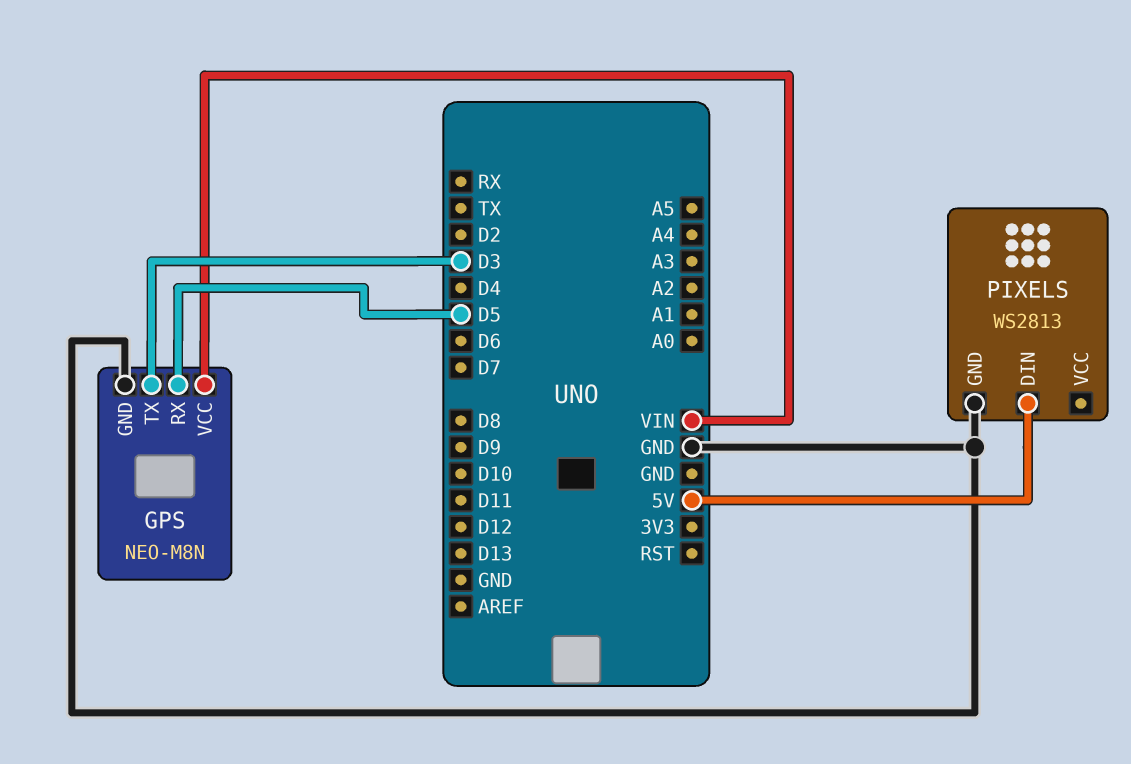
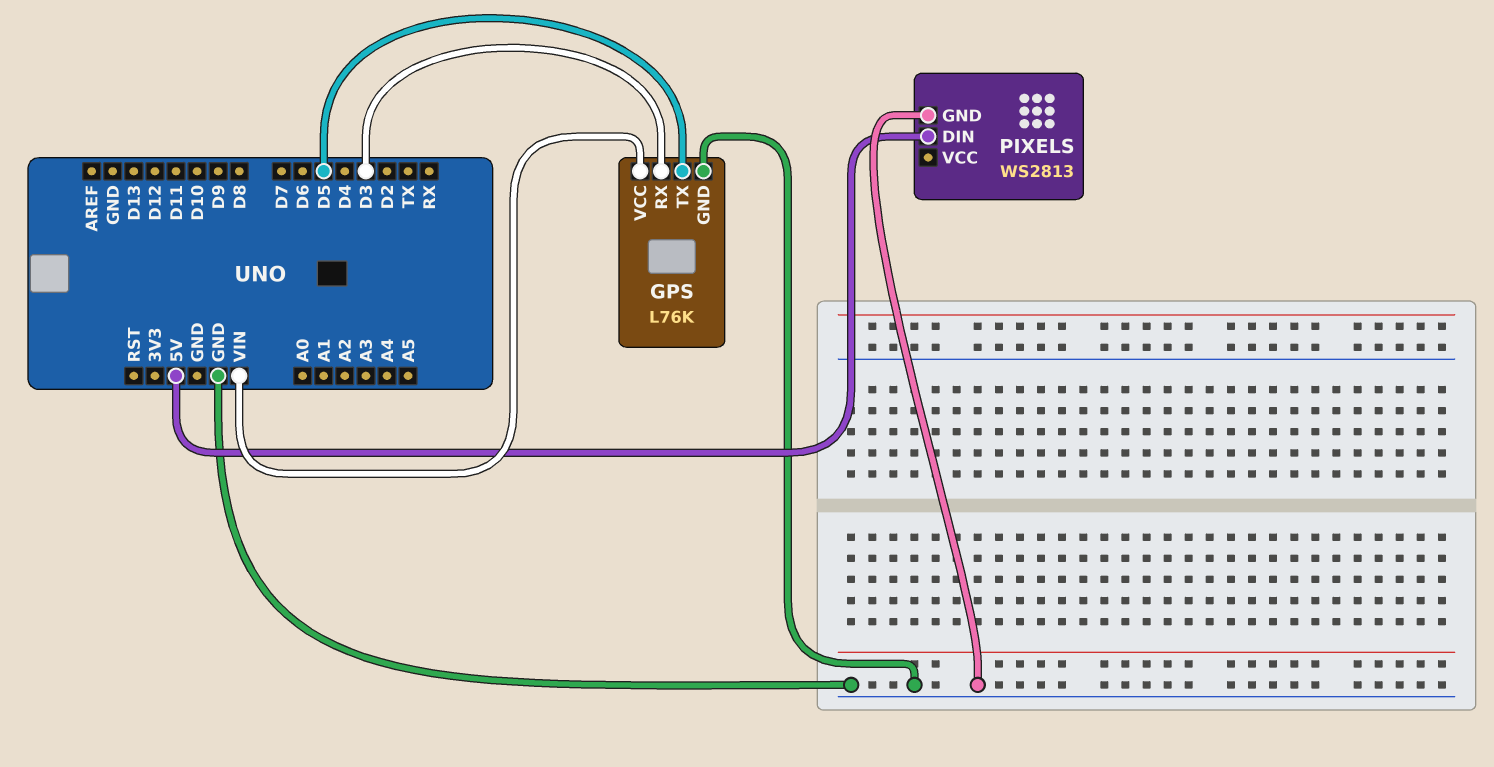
GPS: NEO-M8N -> L76K
GPS pin RX: D5 -> D3
GPS pin TX: D3 -> D5

